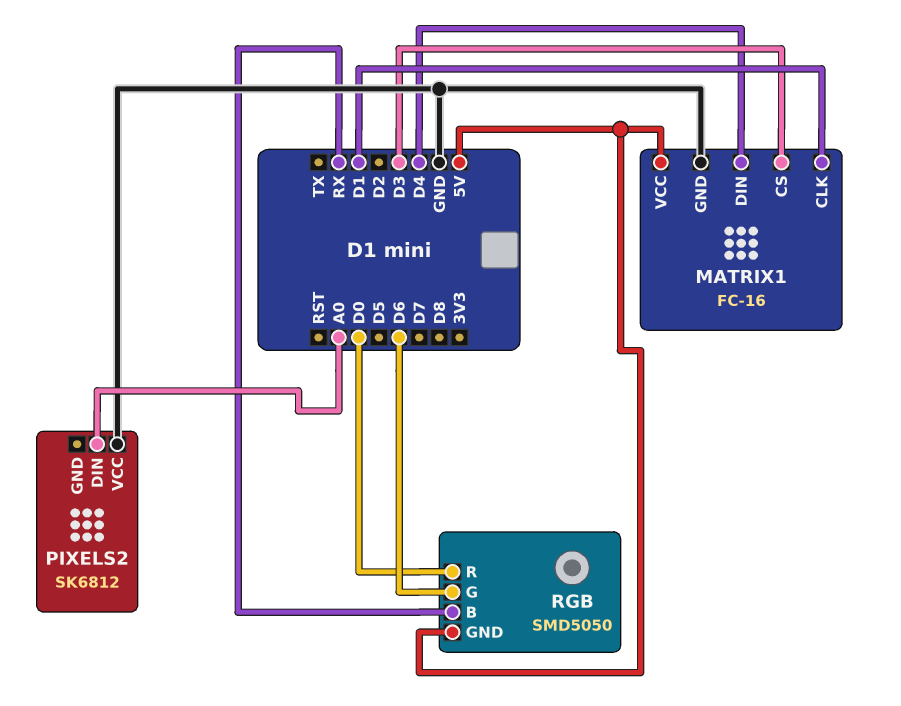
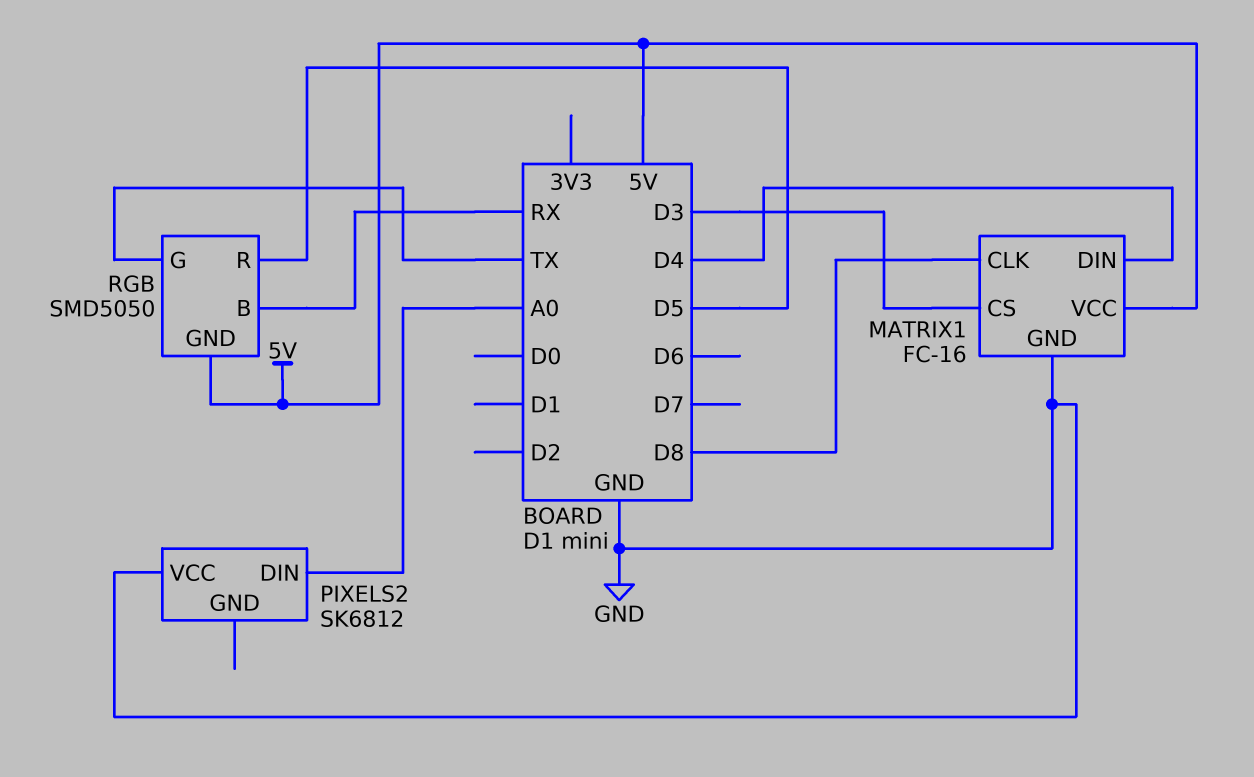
MATRIX1 pin CLK: D1 -> D8
RGB pin G: D6 -> TX
RGB pin R: D0 -> D5

